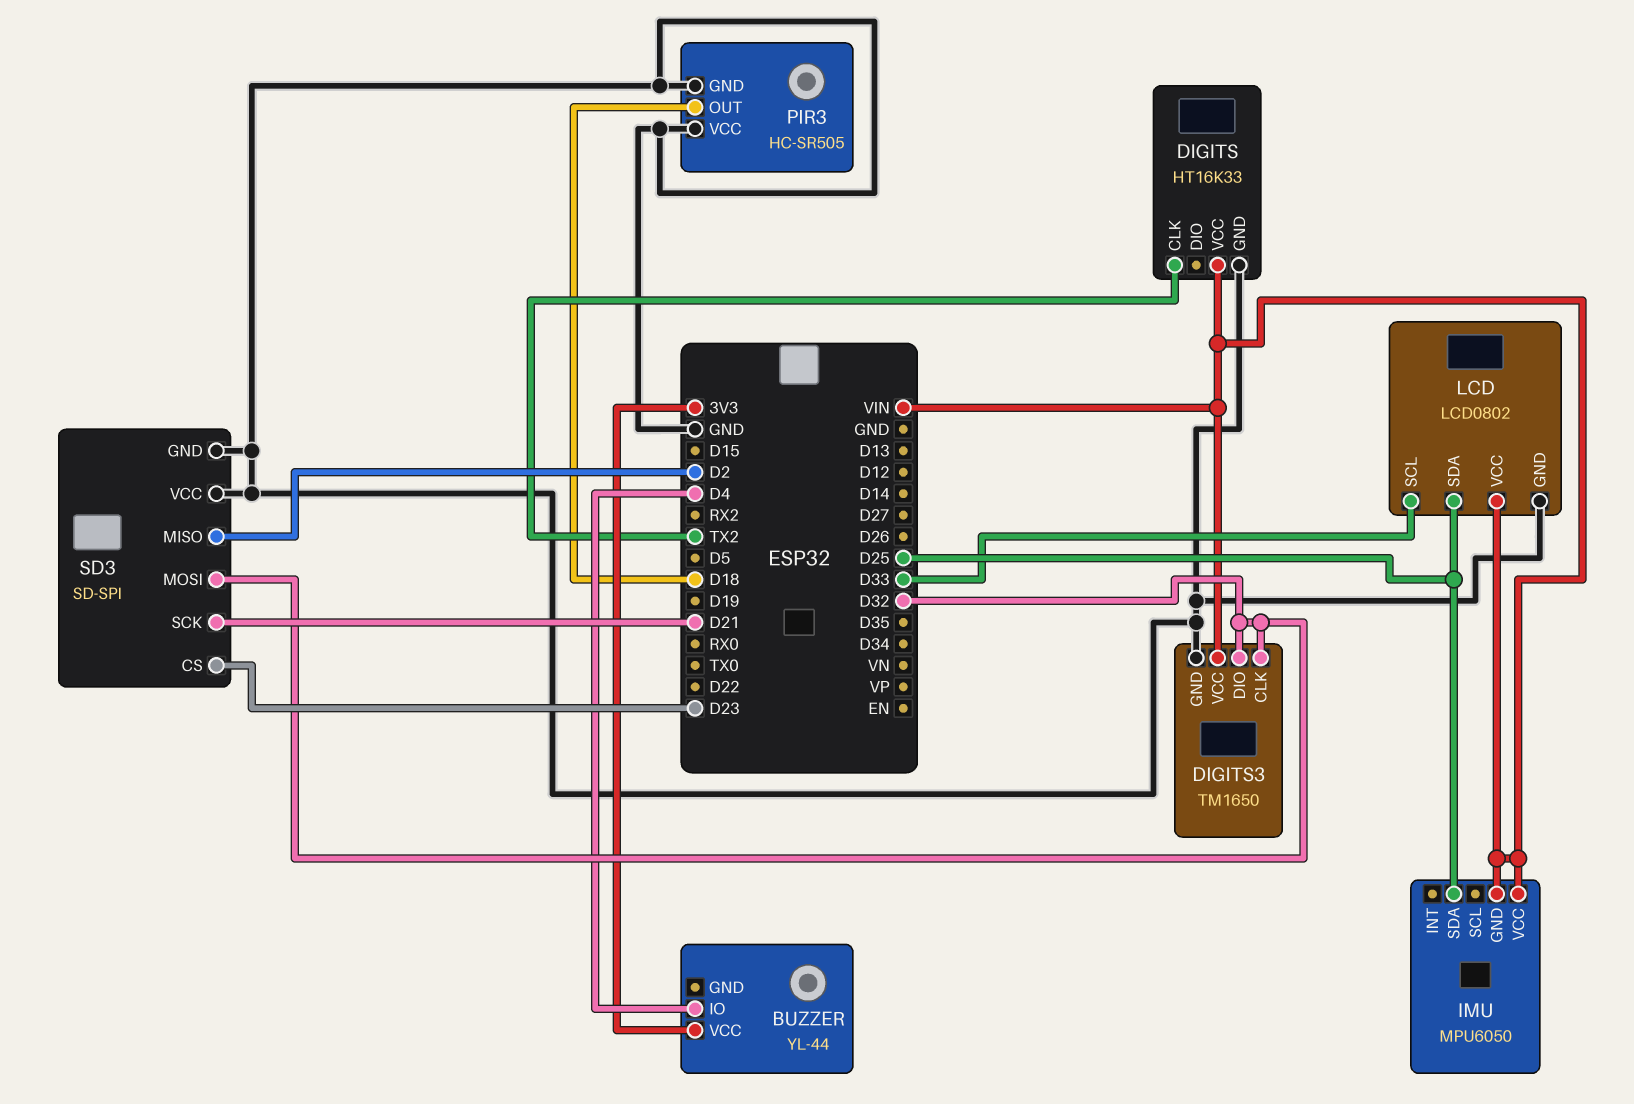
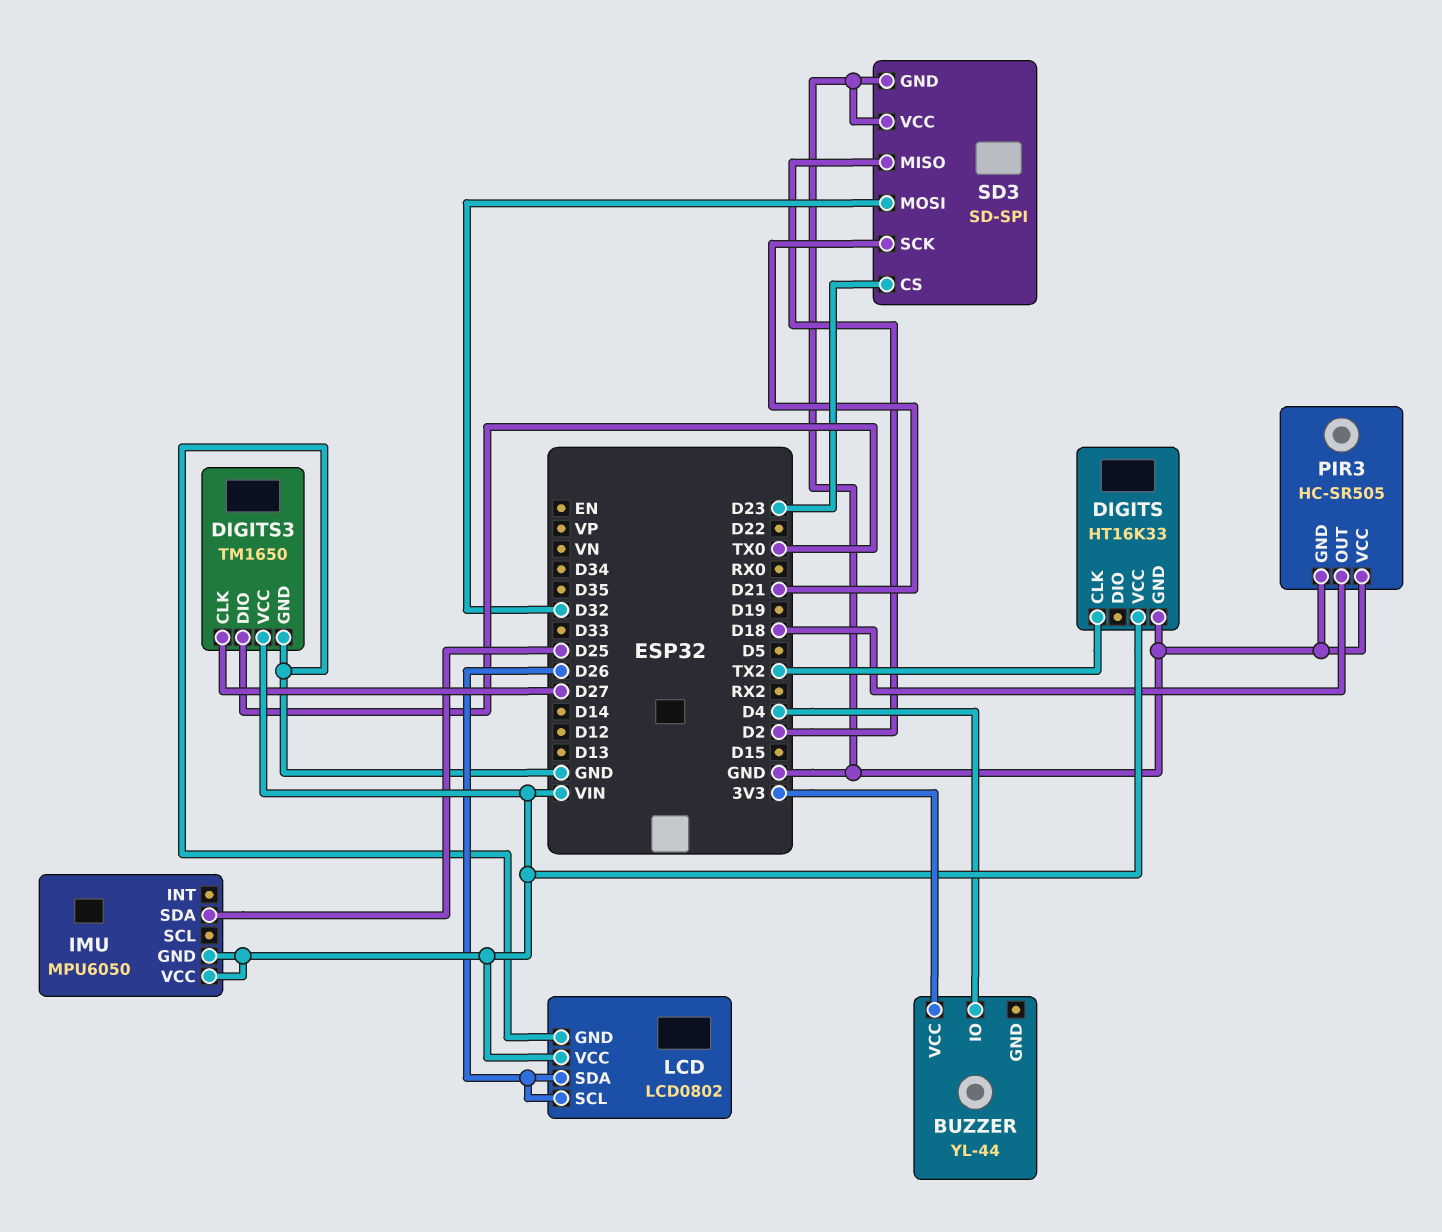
DIGITS3 pin CLK: D32 -> D27
DIGITS3 pin DIO: D32 -> TX0
LCD pin SCL: D33 -> D26
LCD pin SDA: D25 -> D26

